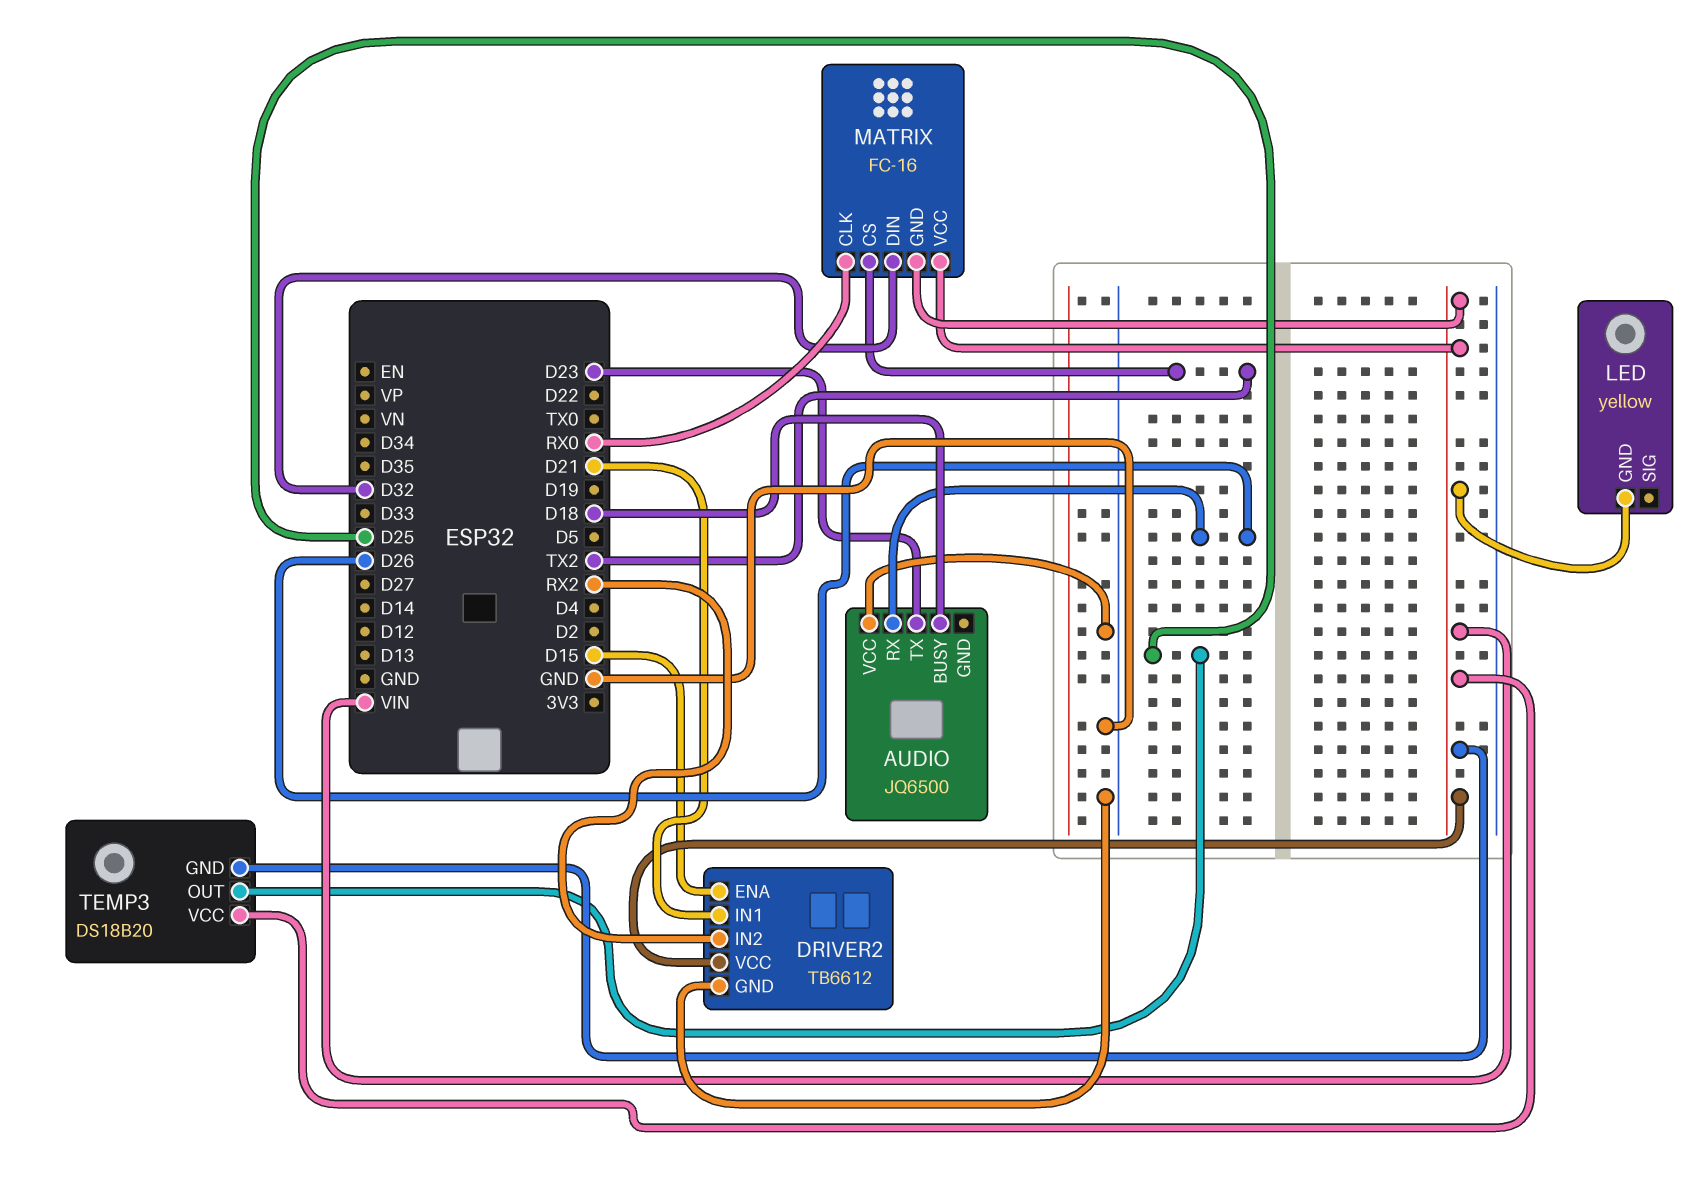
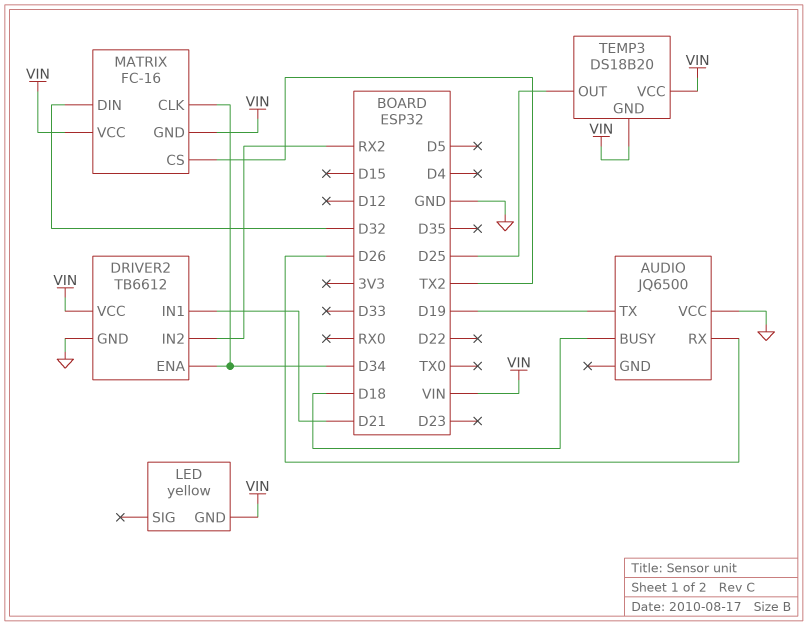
AUDIO pin TX: D23 -> D19
DRIVER2 pin ENA: D15 -> D34
MATRIX pin CLK: RX0 -> D34

